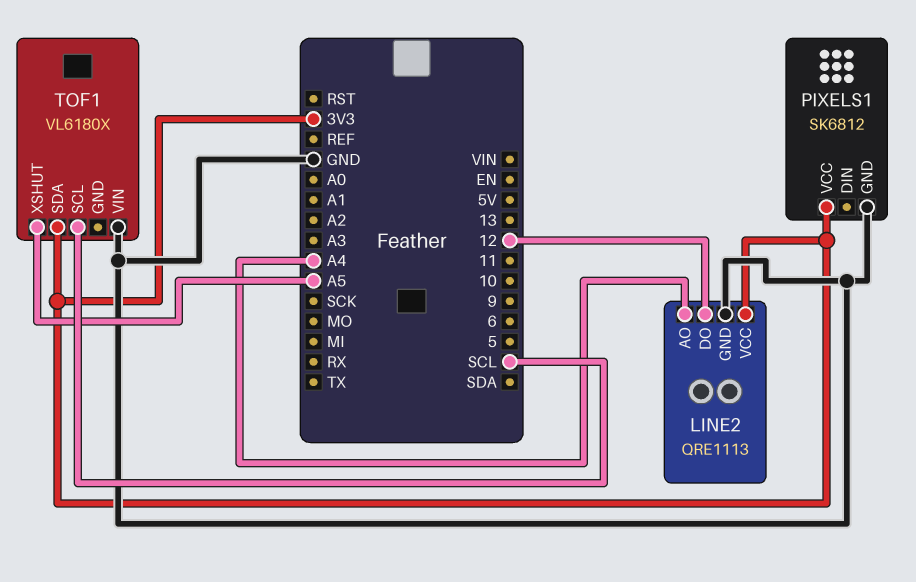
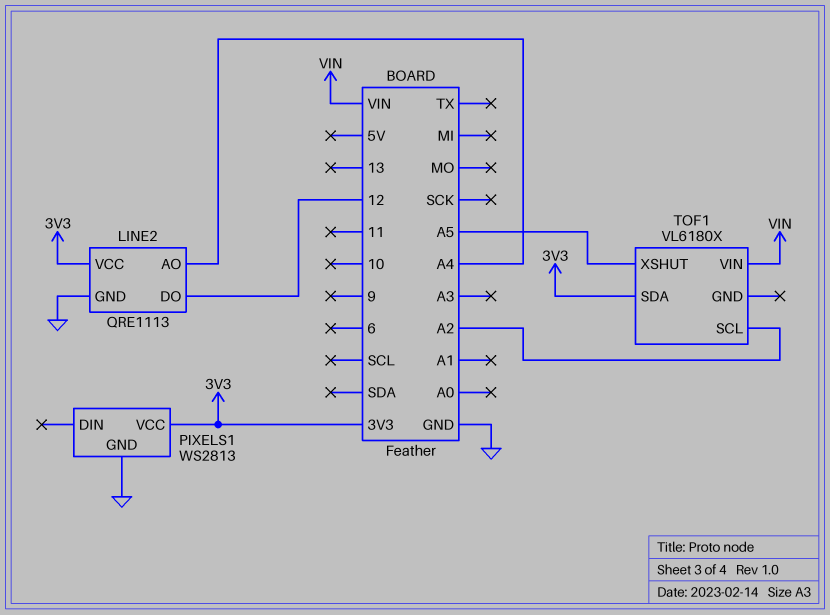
PIXELS1: SK6812 -> WS2813
TOF1 pin SCL: SCL -> A2
TOF1 pin VIN: GND -> VIN

